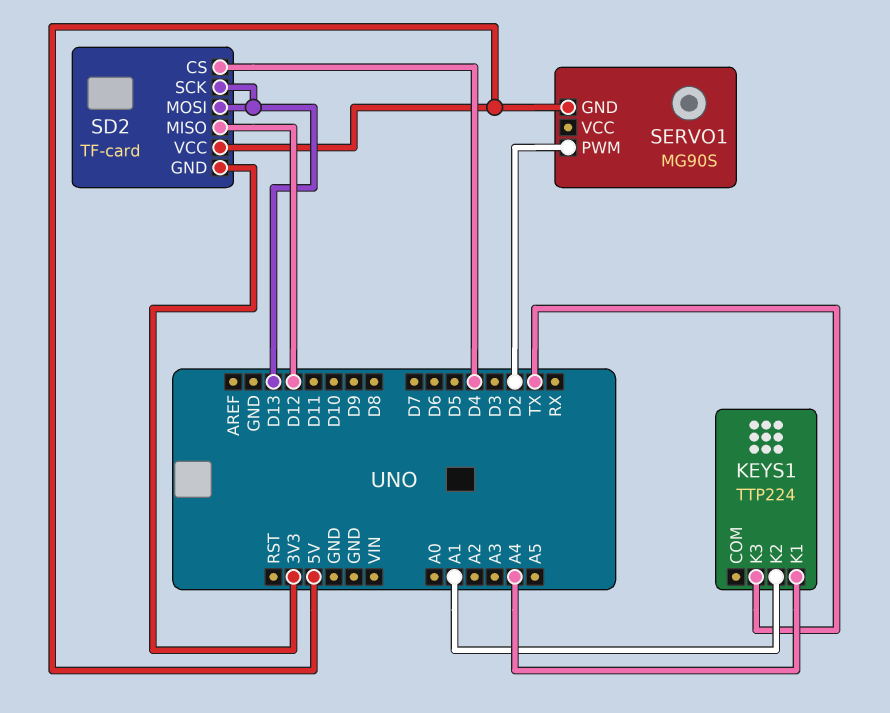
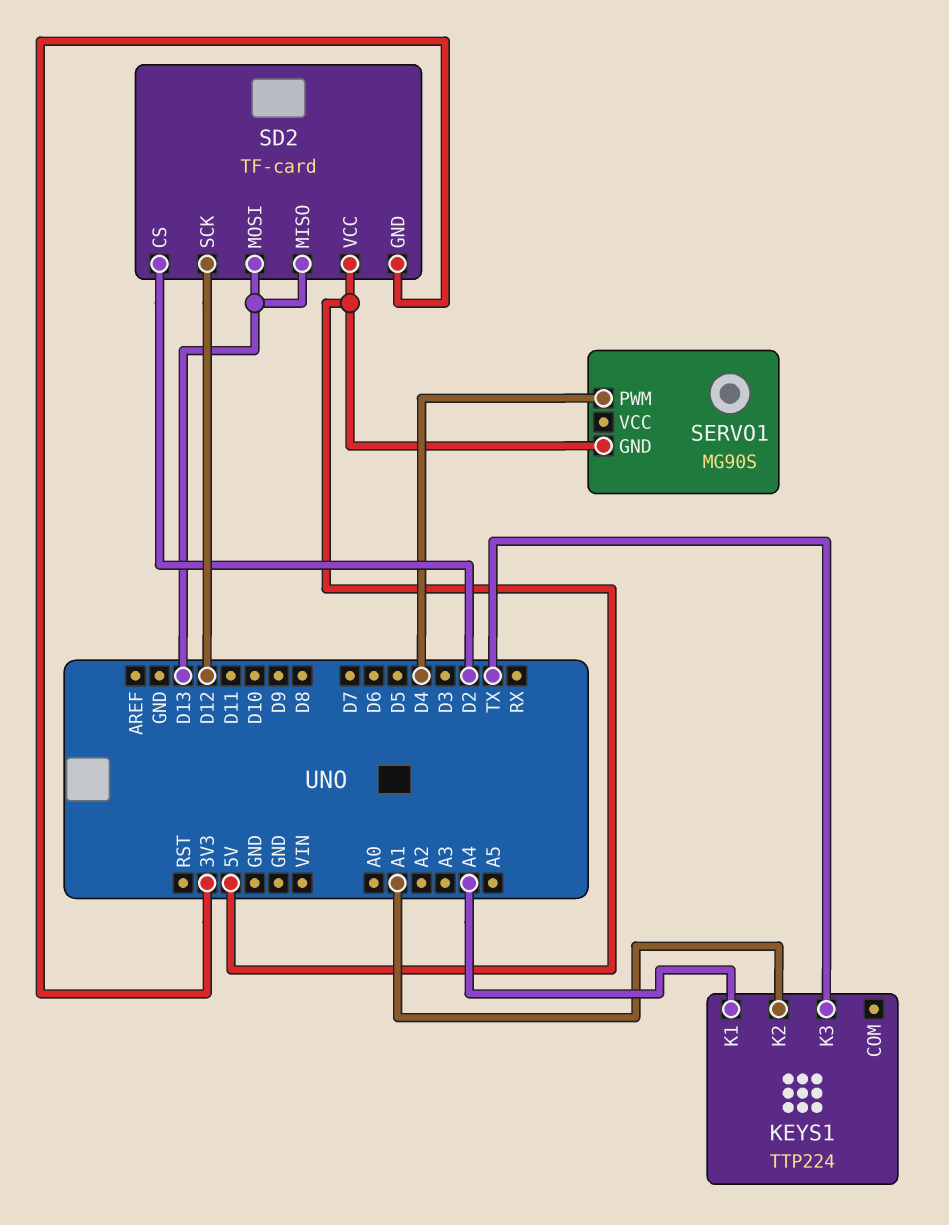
SD2 pin CS: D4 -> D2
SD2 pin MISO: D12 -> D13
SD2 pin SCK: D13 -> D12
SERVO1 pin PWM: D2 -> D4

